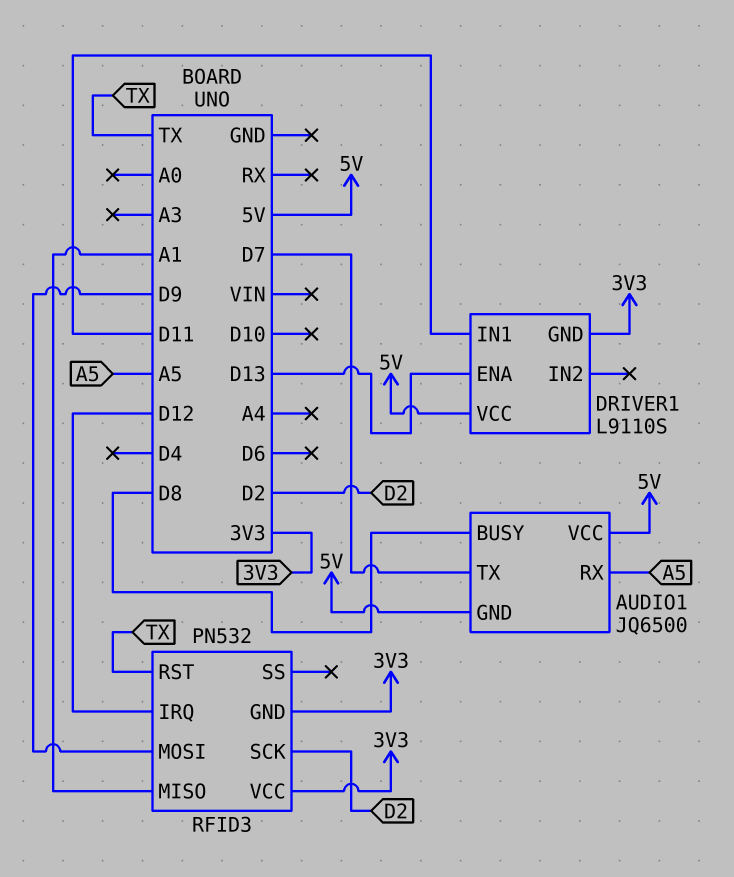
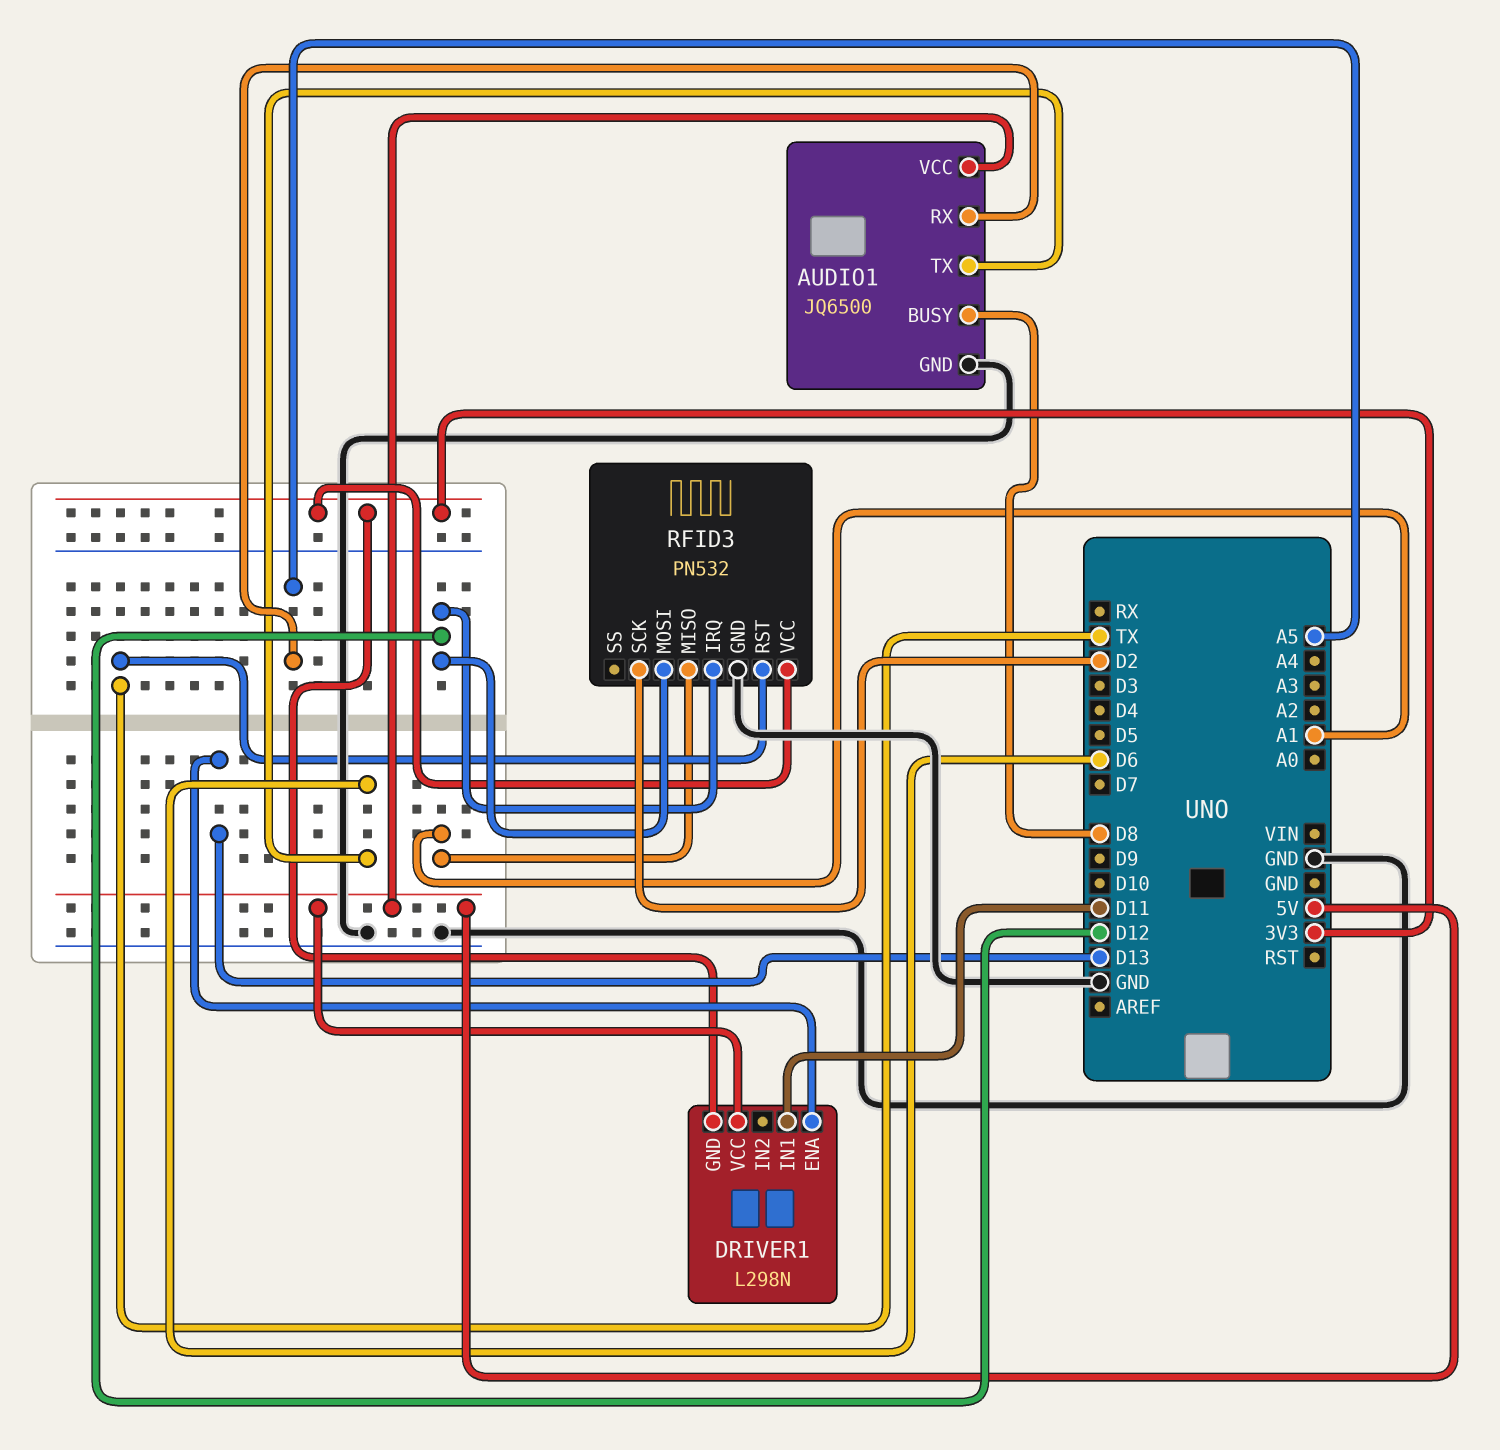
AUDIO1 pin GND: 5V -> GND
AUDIO1 pin TX: D7 -> D6
DRIVER1: L9110S -> L298N
RFID3 pin GND: 3V3 -> GND
RFID3 pin MOSI: D9 -> D12

